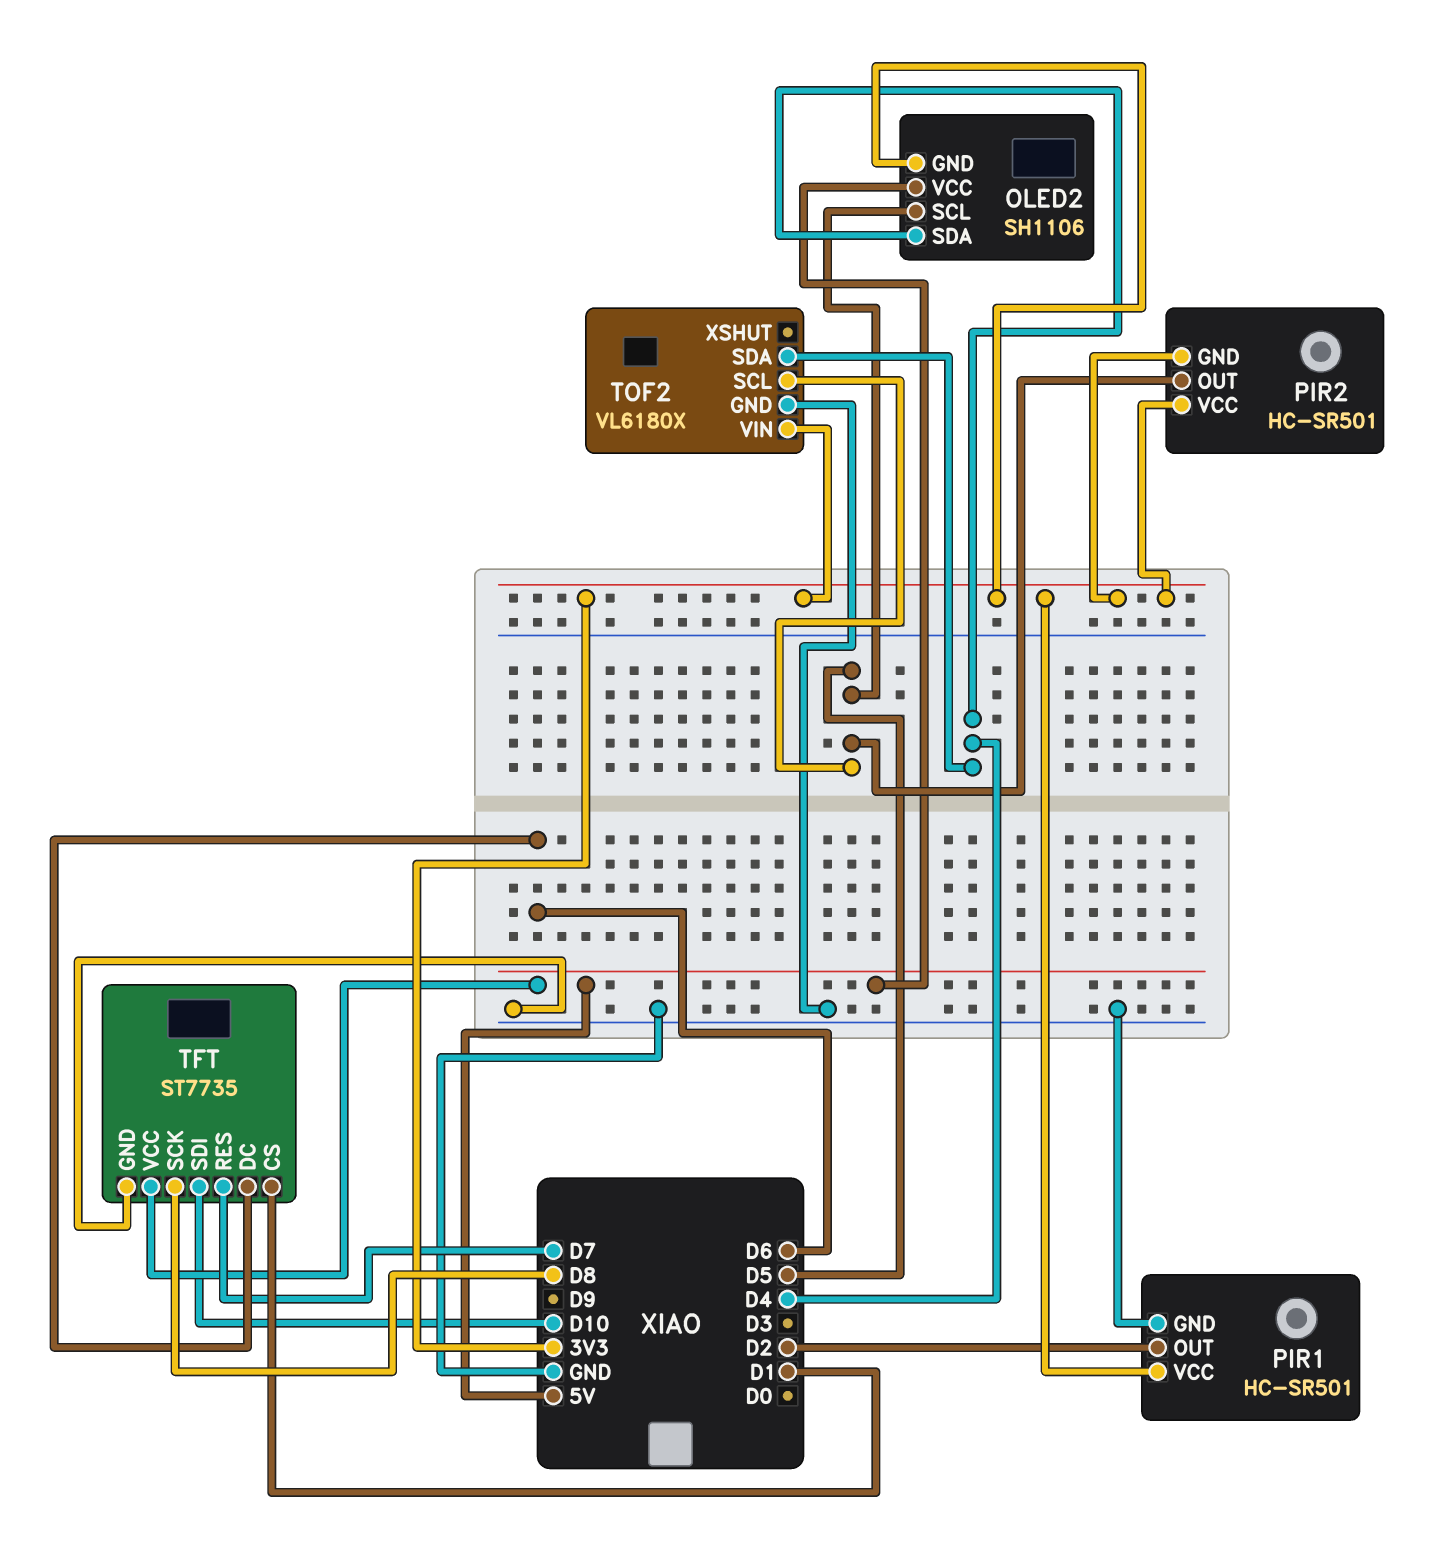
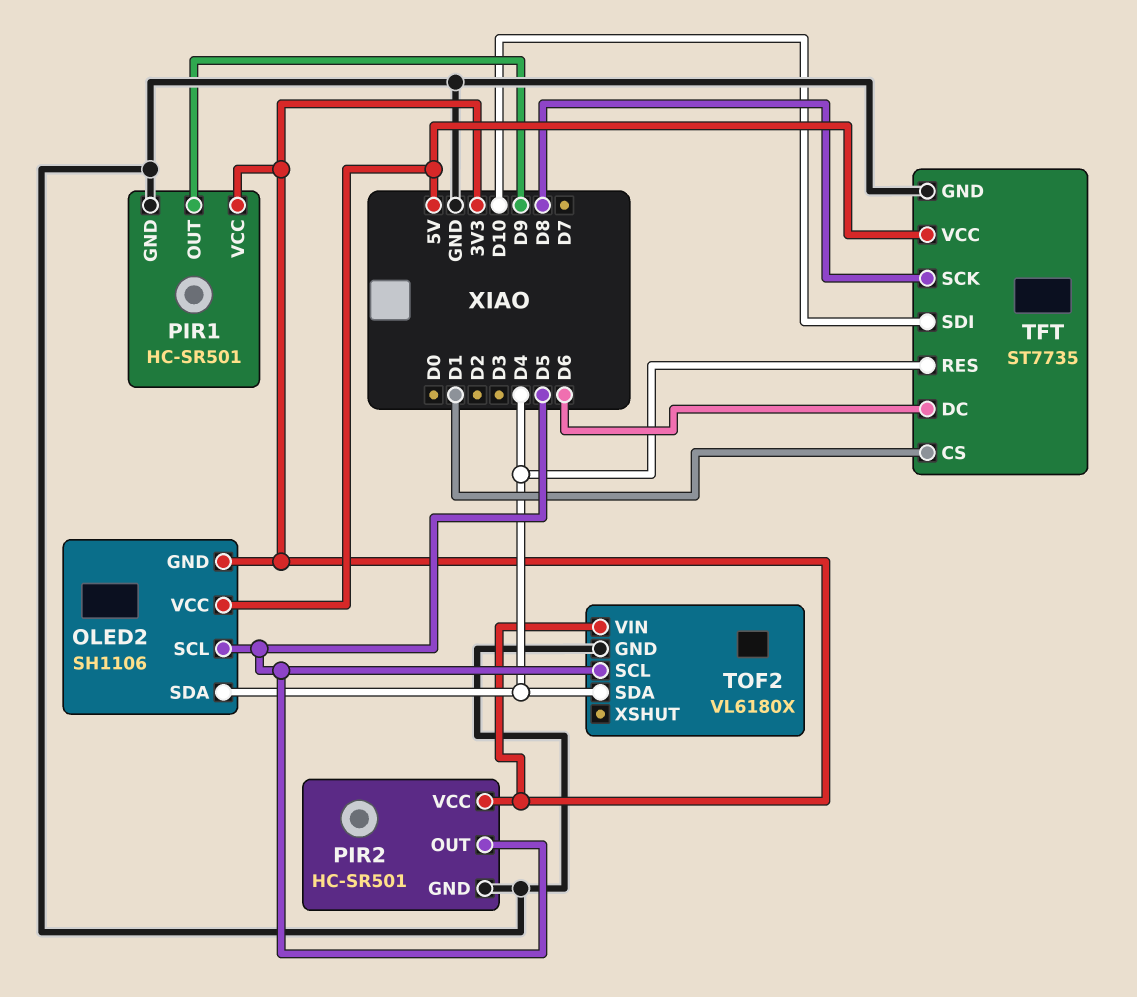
PIR1 pin OUT: D2 -> D9
PIR2 pin GND: 3V3 -> GND
TFT pin RES: D7 -> D4

